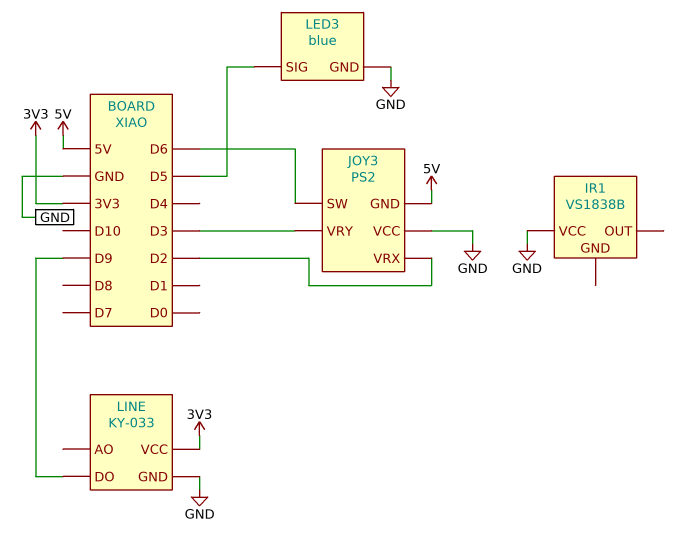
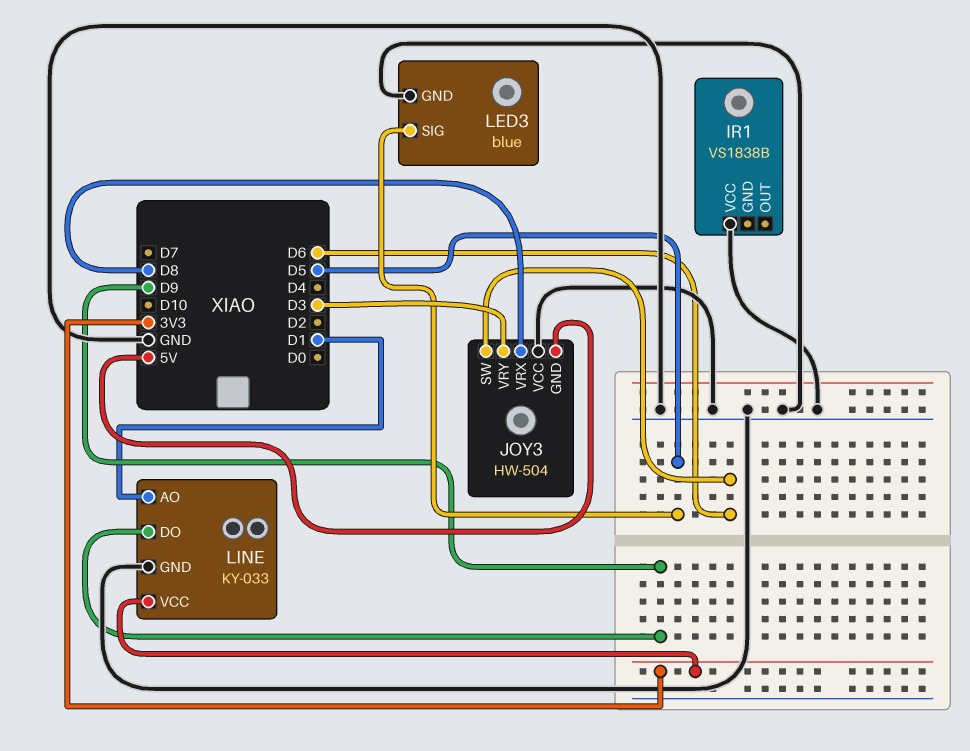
JOY3: PS2 -> HW-504
JOY3 pin VRX: D2 -> D8
LINE pin AO: none -> D1

